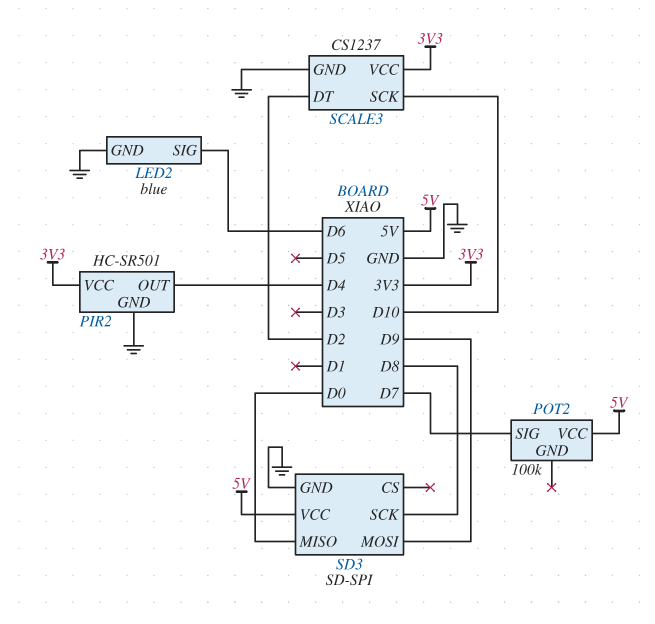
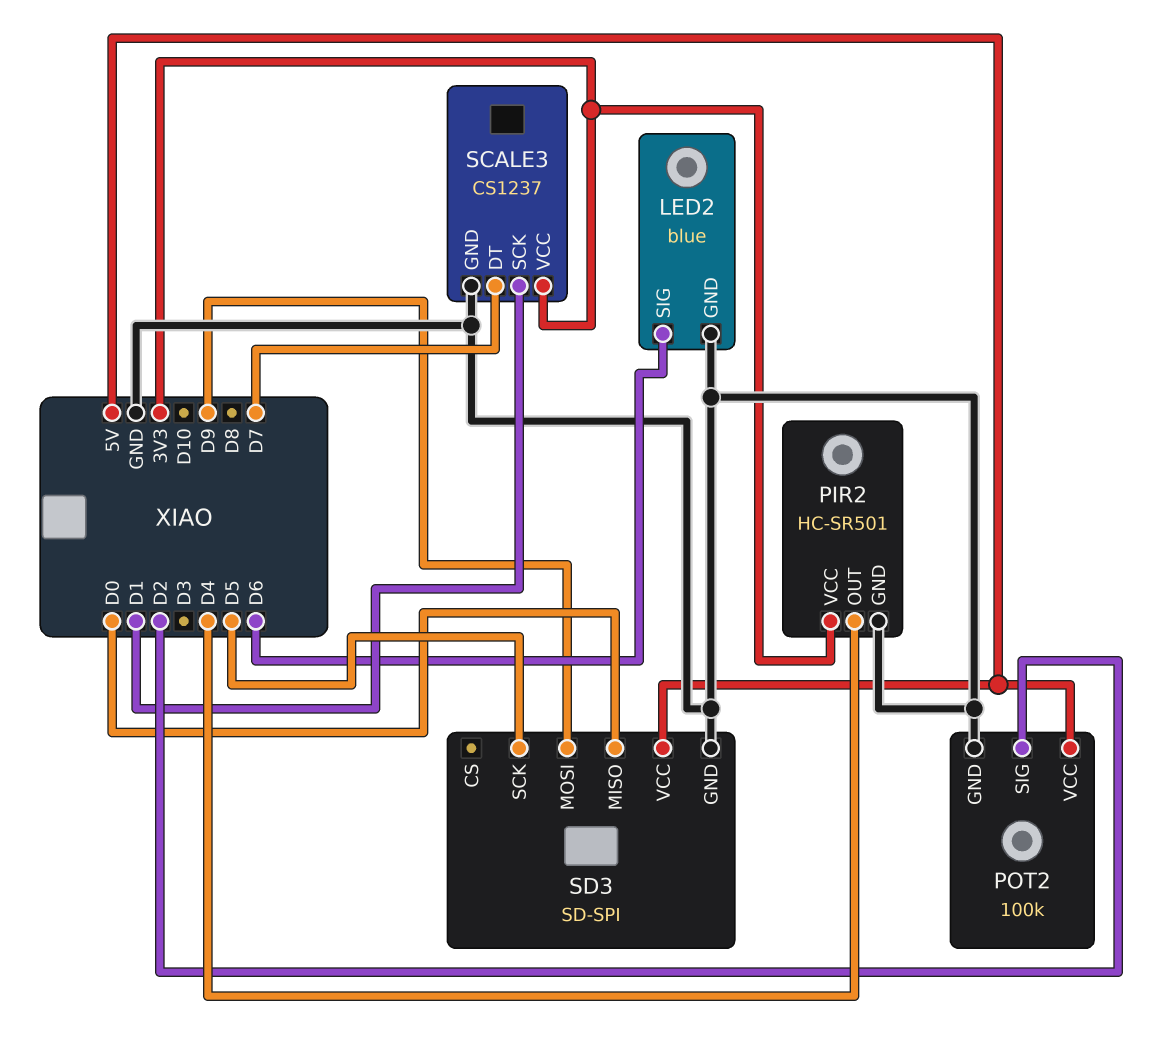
POT2 pin GND: none -> GND
POT2 pin SIG: D7 -> D2
SCALE3 pin DT: D2 -> D7
SCALE3 pin SCK: D10 -> D1
SD3 pin SCK: D8 -> D5

